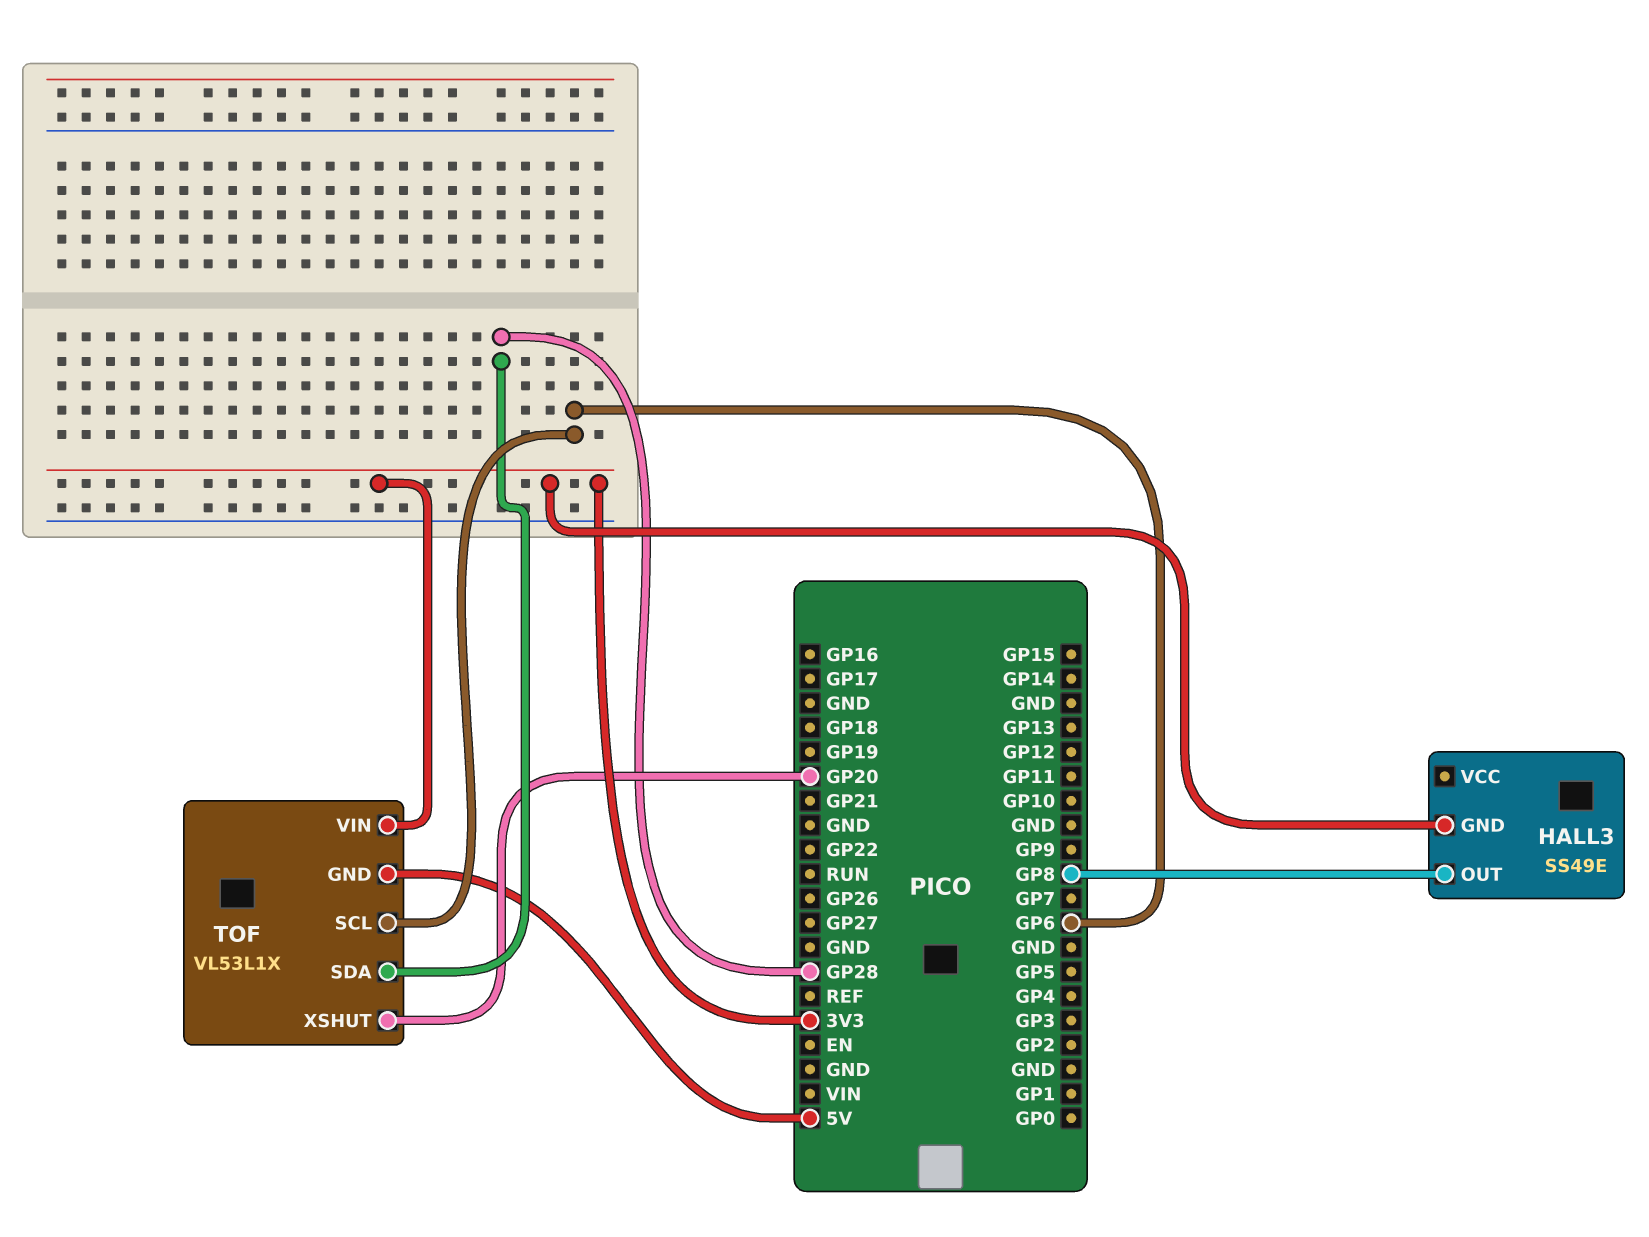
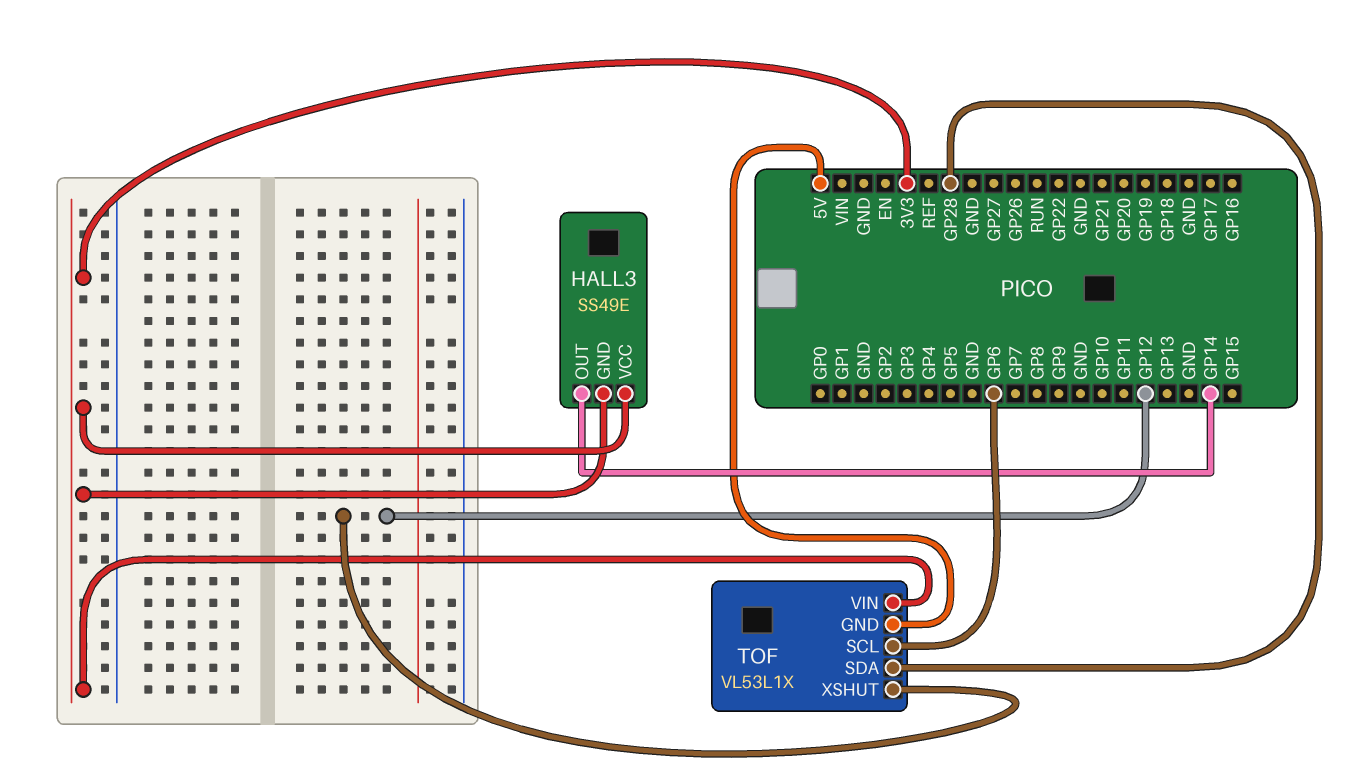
HALL3 pin OUT: GP8 -> GP14
HALL3 pin VCC: none -> 3V3
TOF pin XSHUT: GP20 -> GP12

